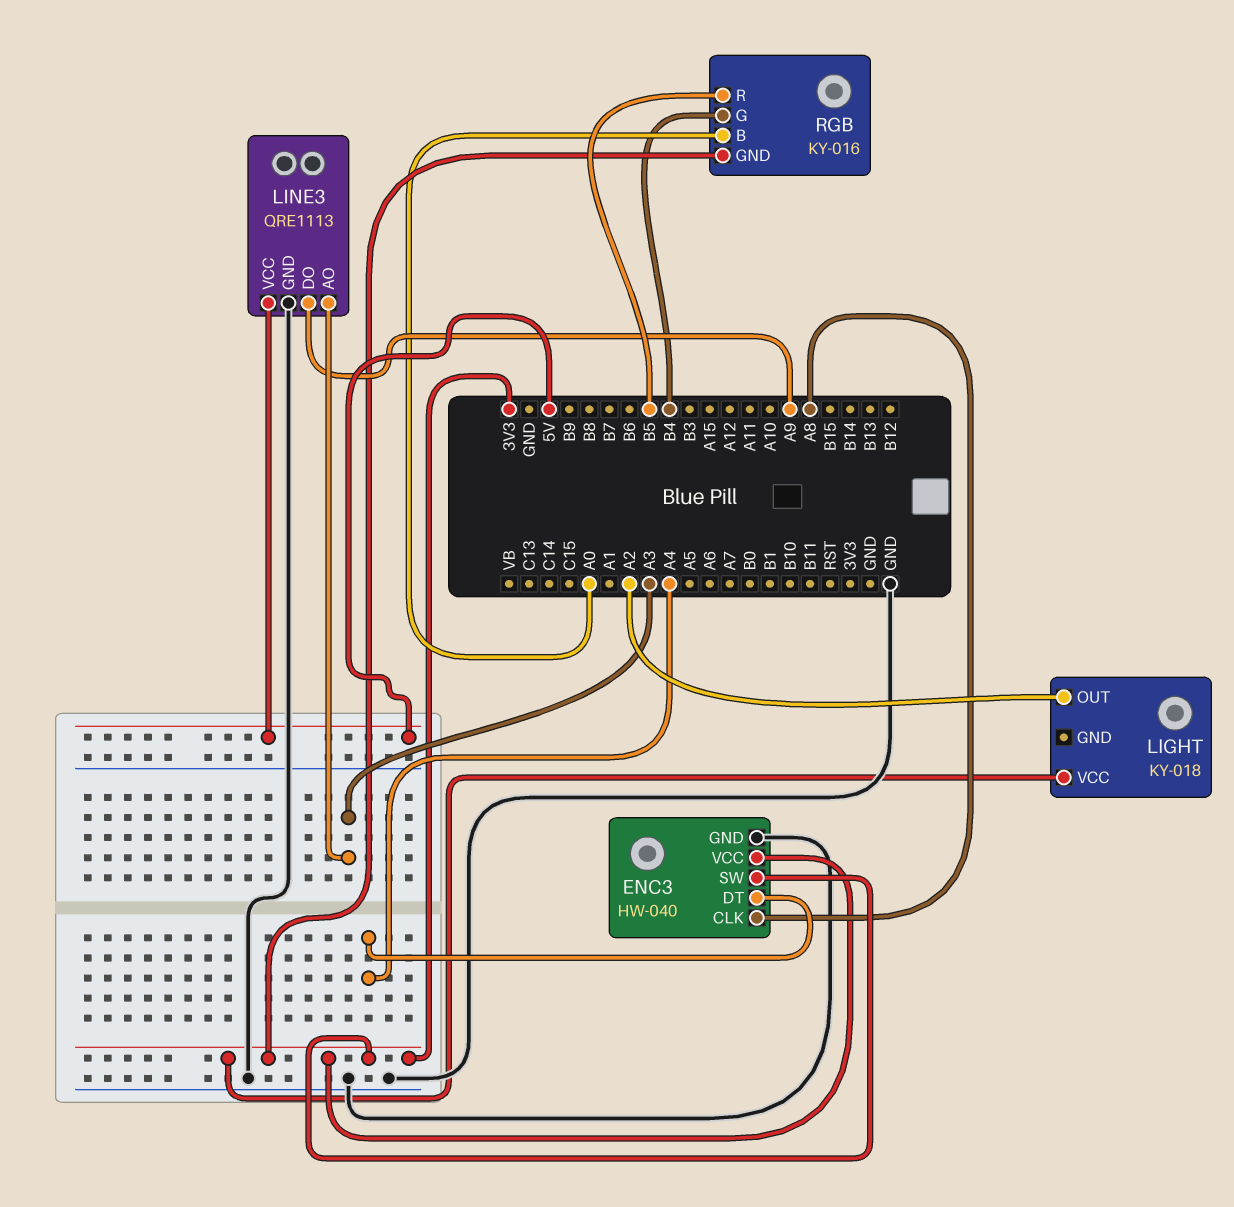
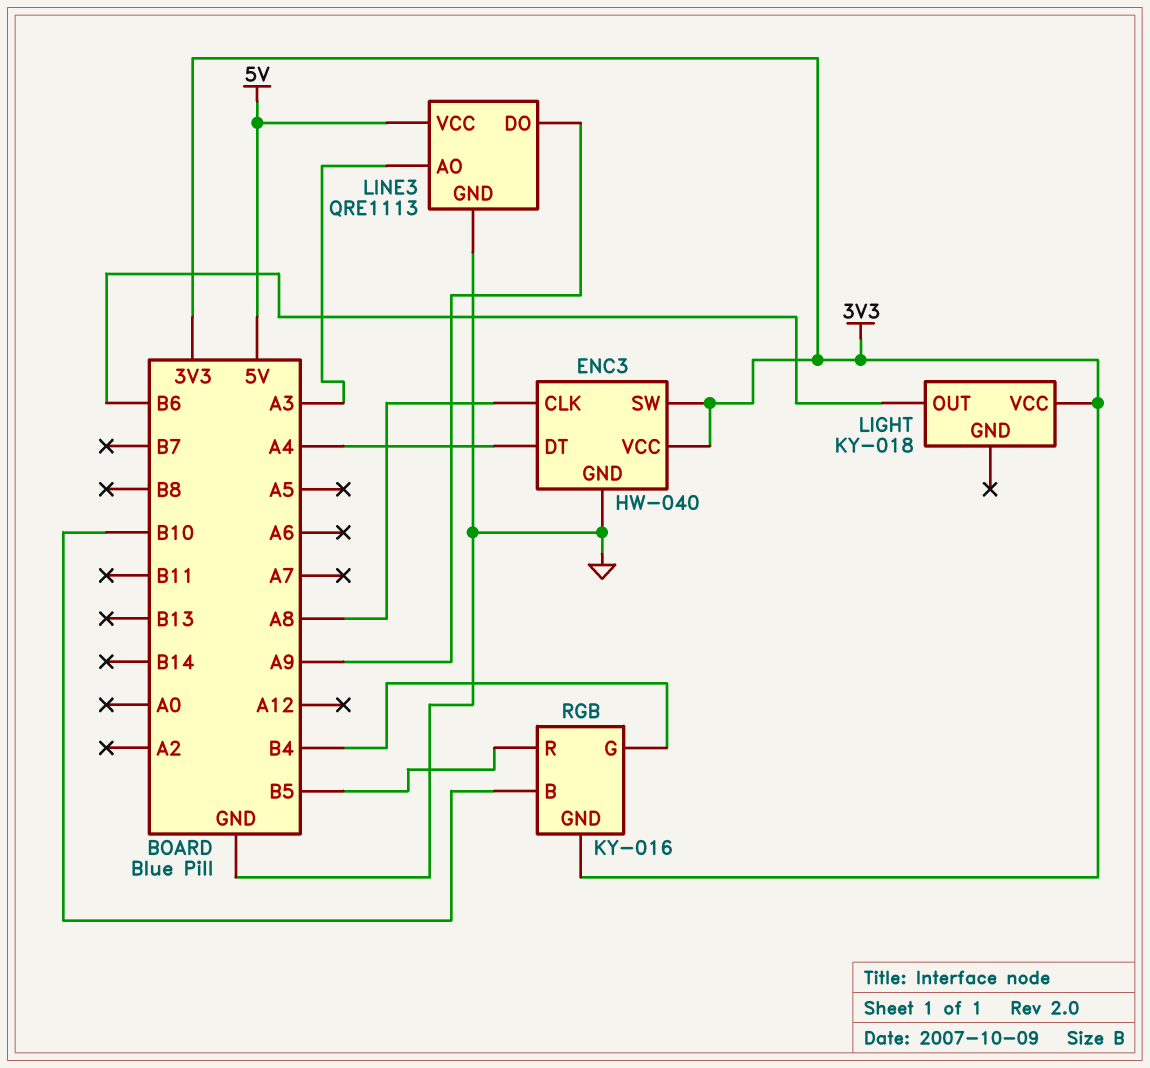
LIGHT pin OUT: A2 -> B6
RGB pin B: A0 -> B10

